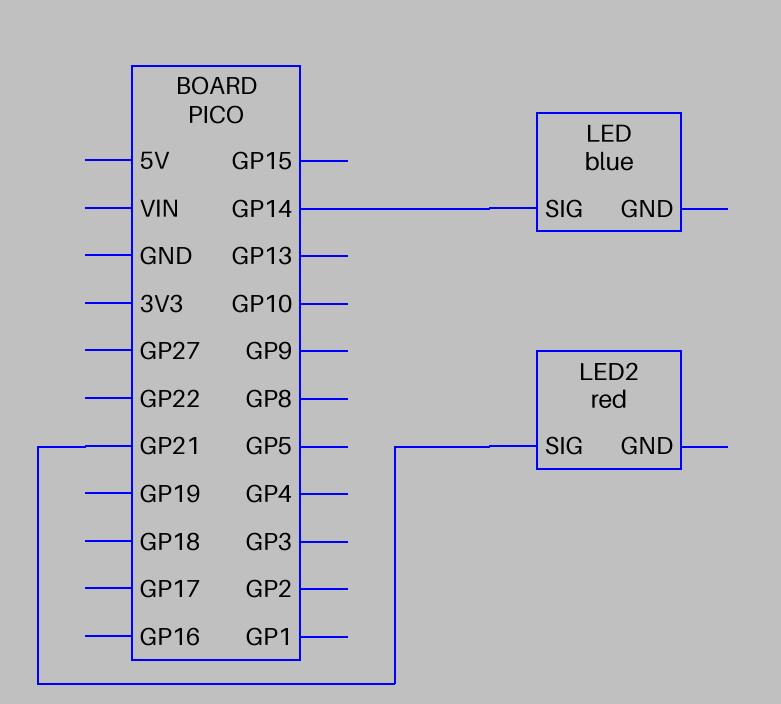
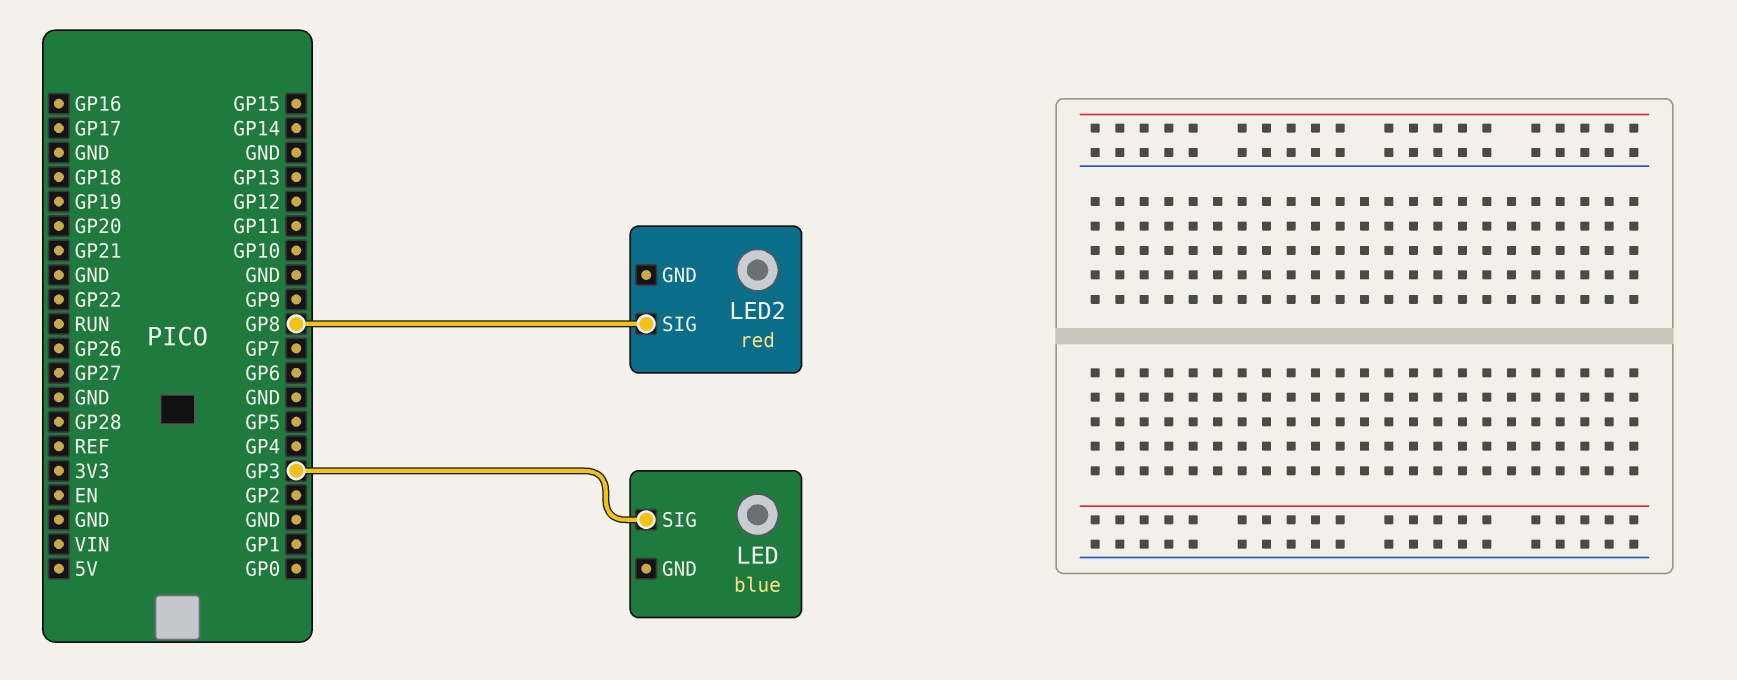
LED pin SIG: GP14 -> GP3
LED2 pin SIG: GP21 -> GP8

